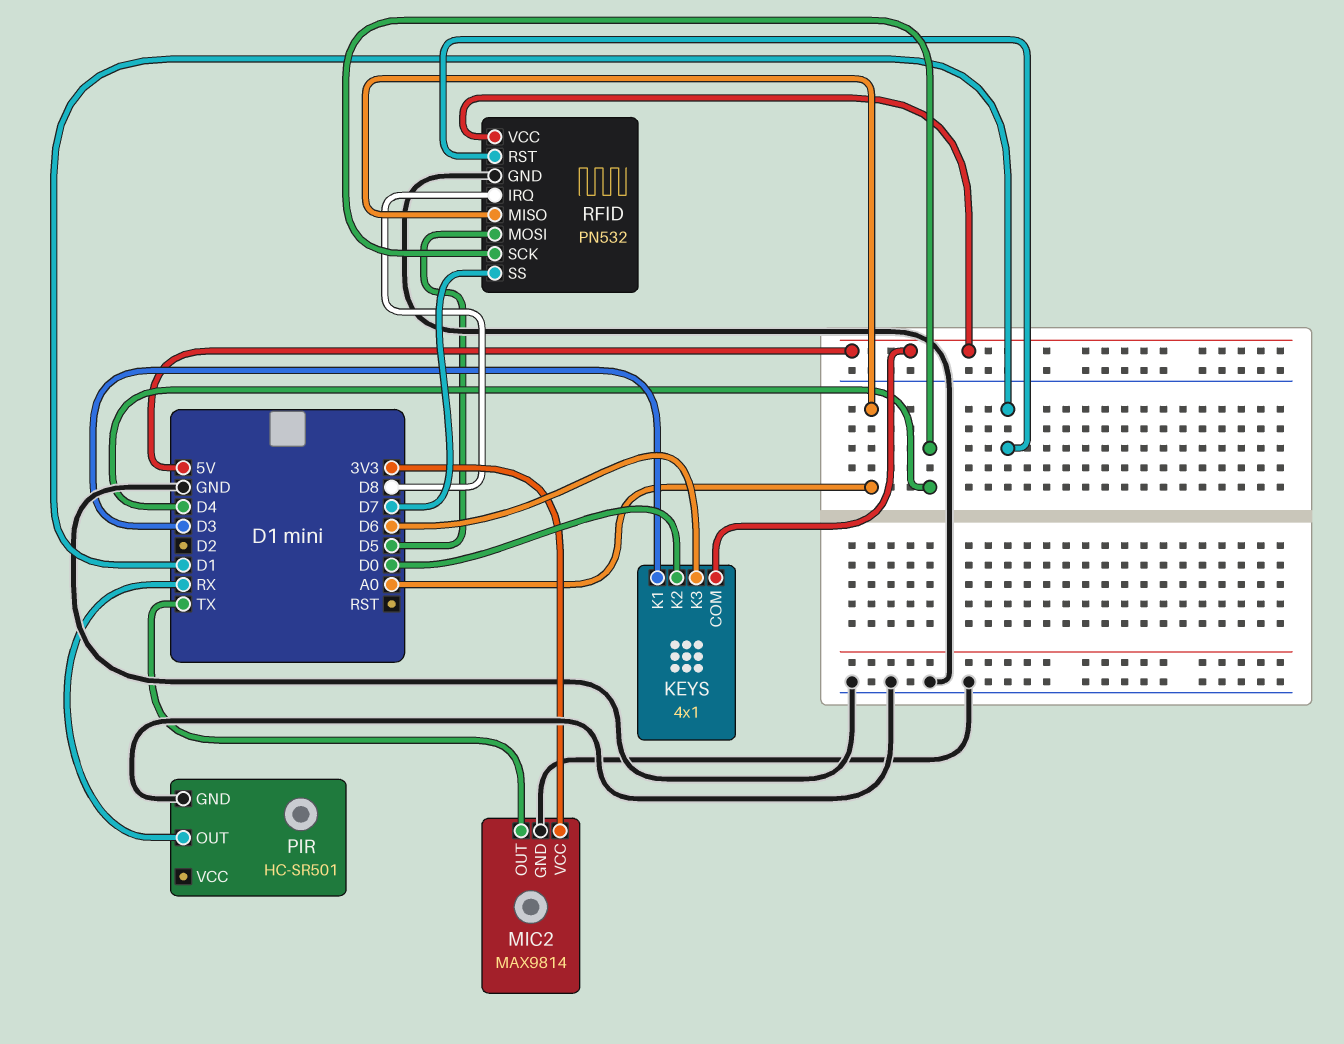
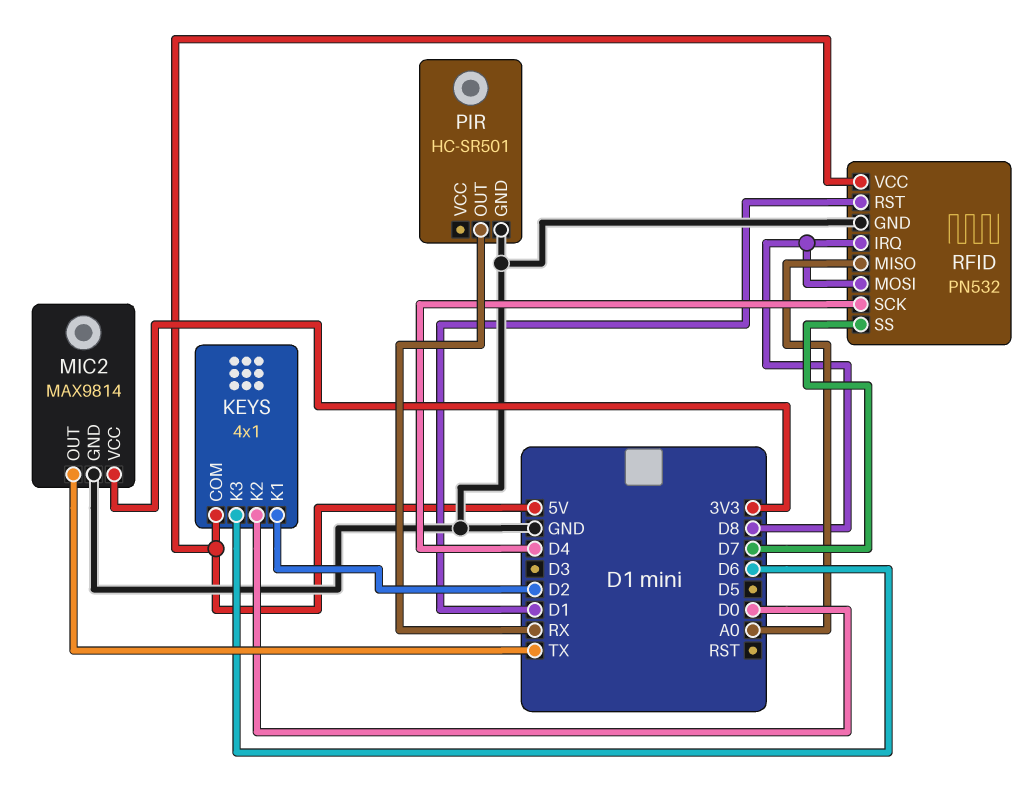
KEYS pin K1: D3 -> D2
RFID pin MOSI: D5 -> D8

